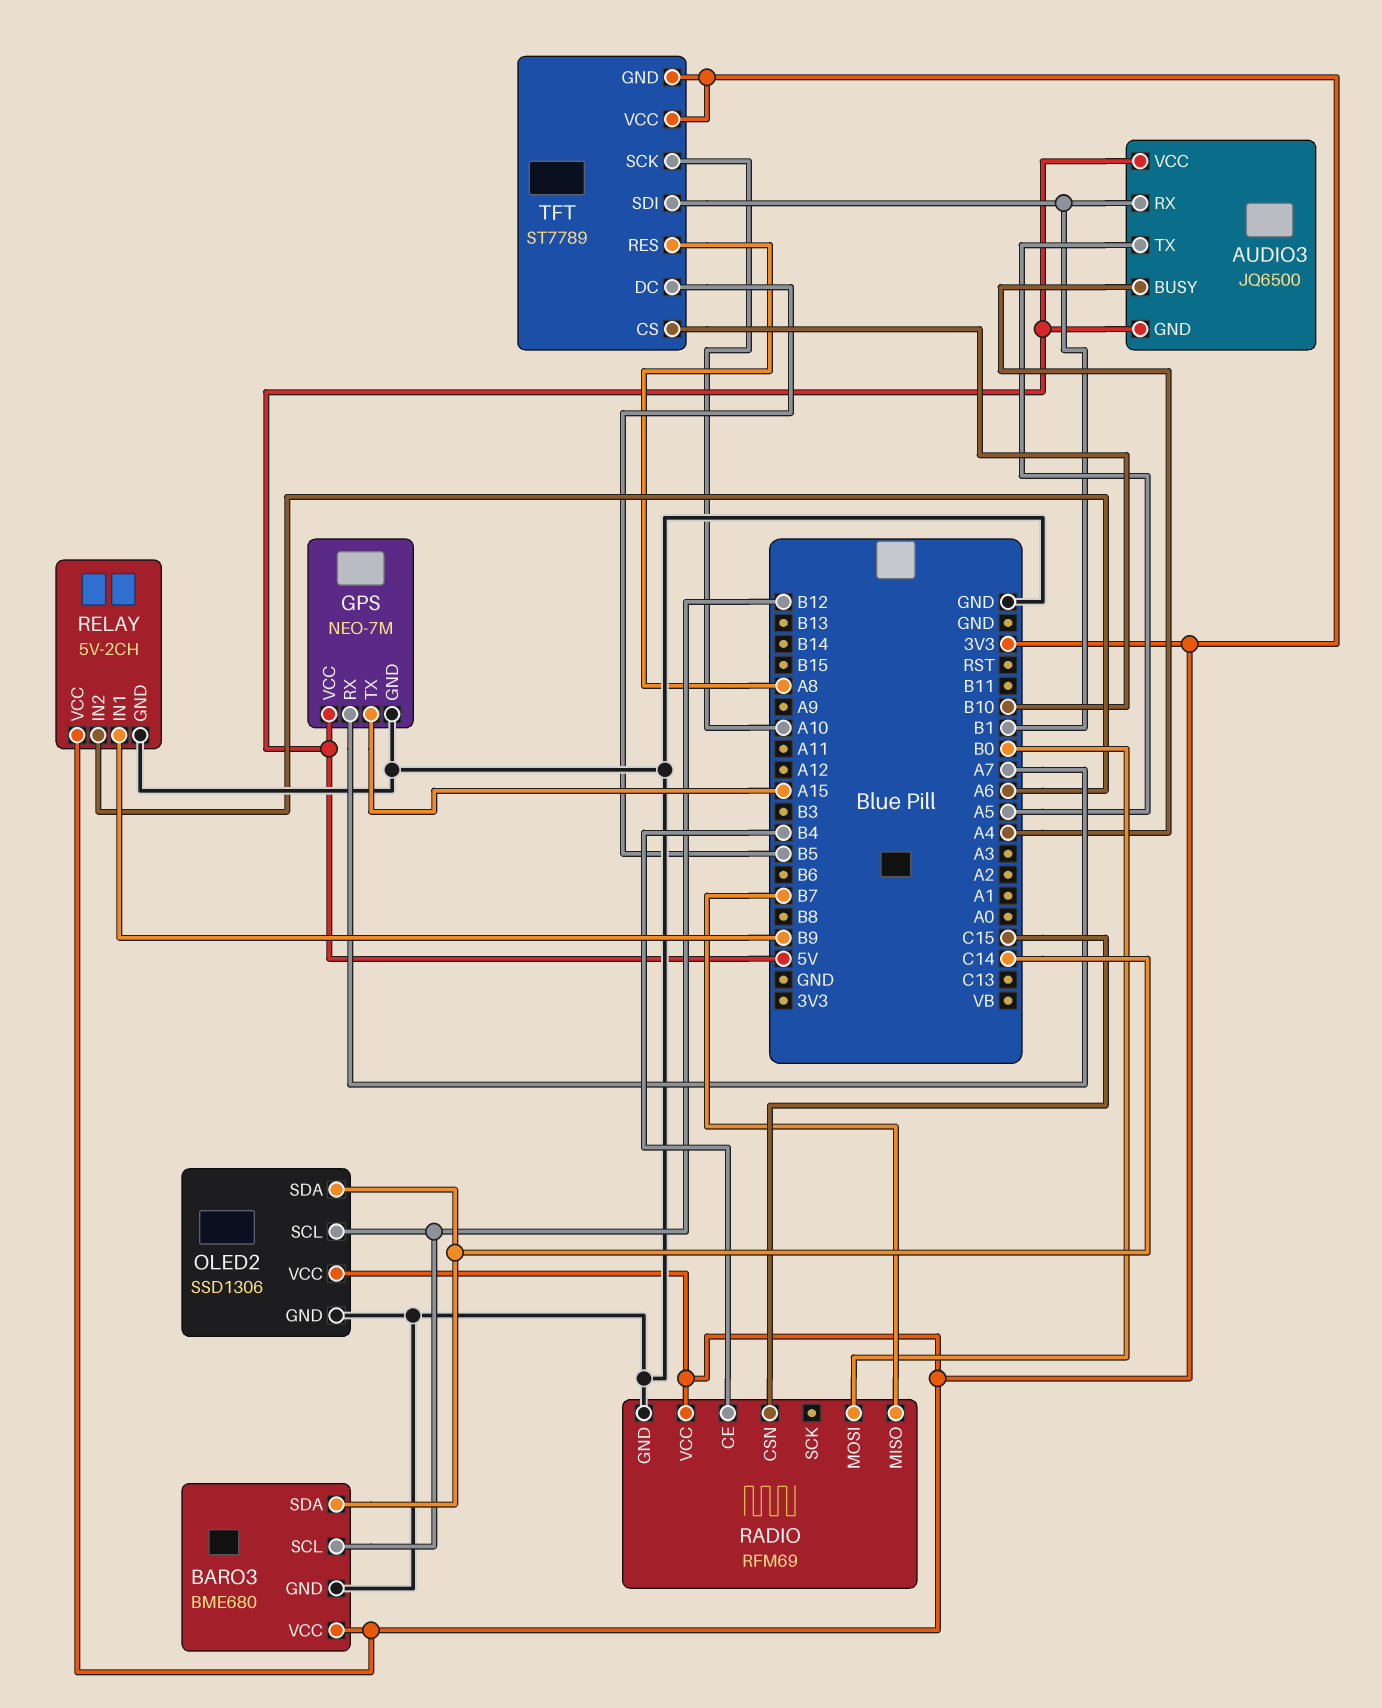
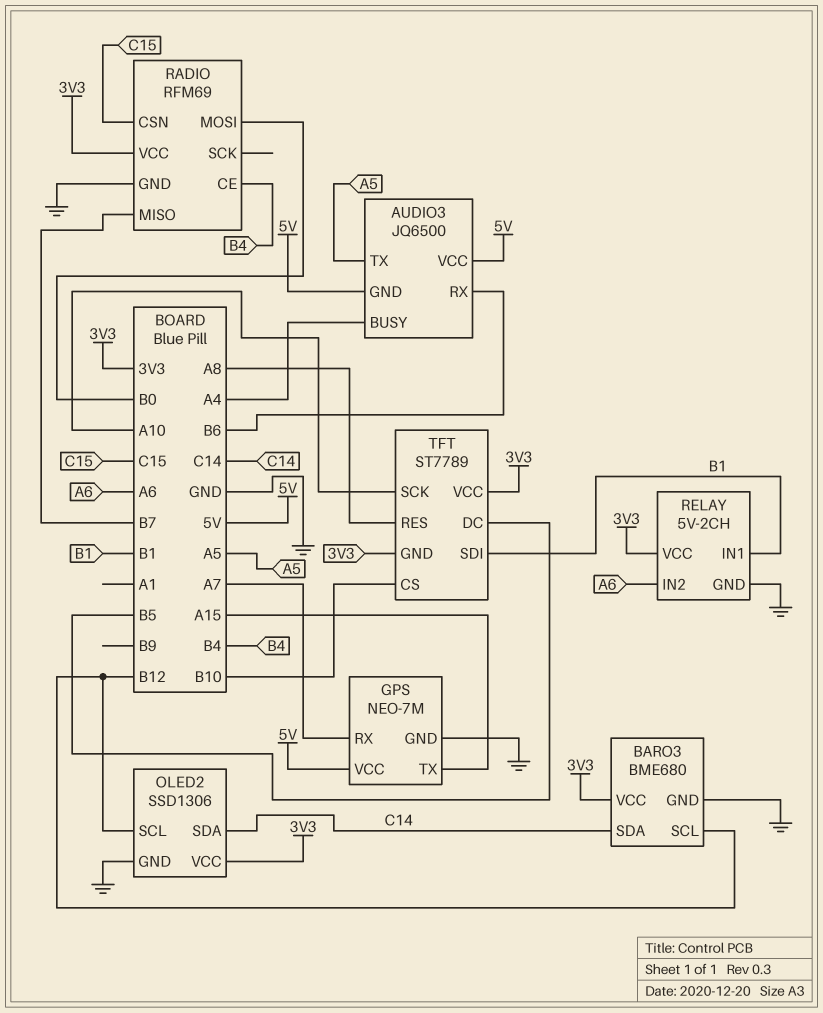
AUDIO3 pin RX: B1 -> B6
RELAY pin IN1: B9 -> B1

